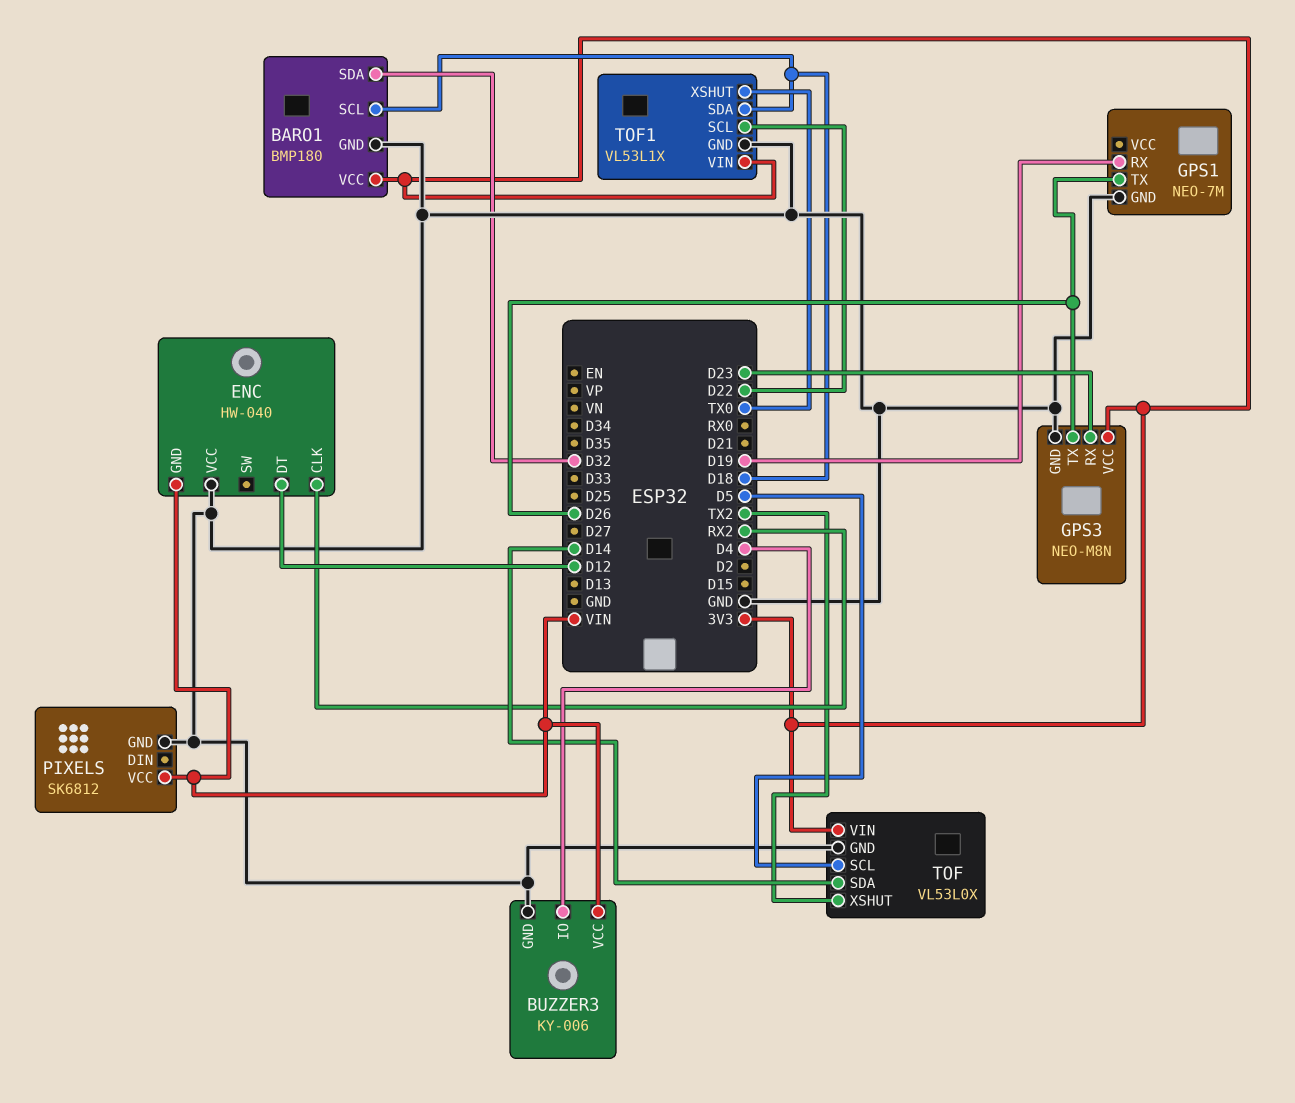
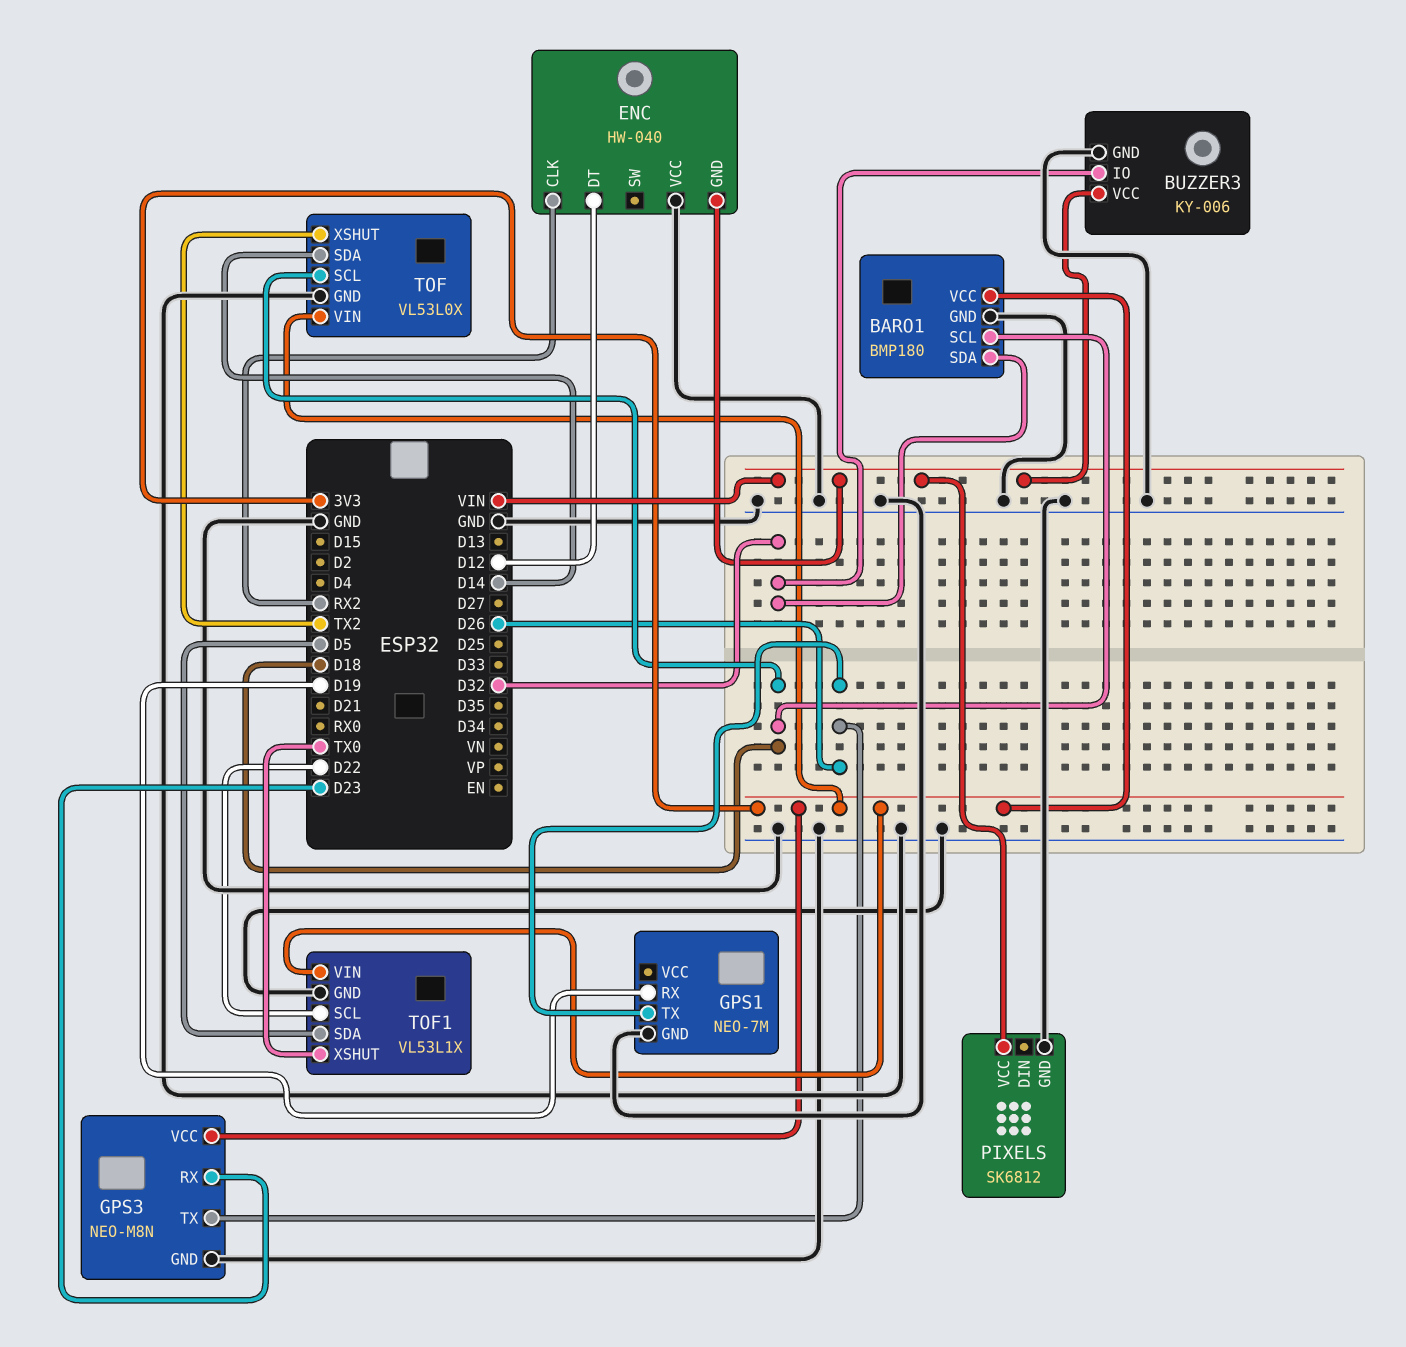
BUZZER3 pin IO: D4 -> D32
TOF pin SCL: D5 -> D18
TOF1 pin SDA: D18 -> D5

